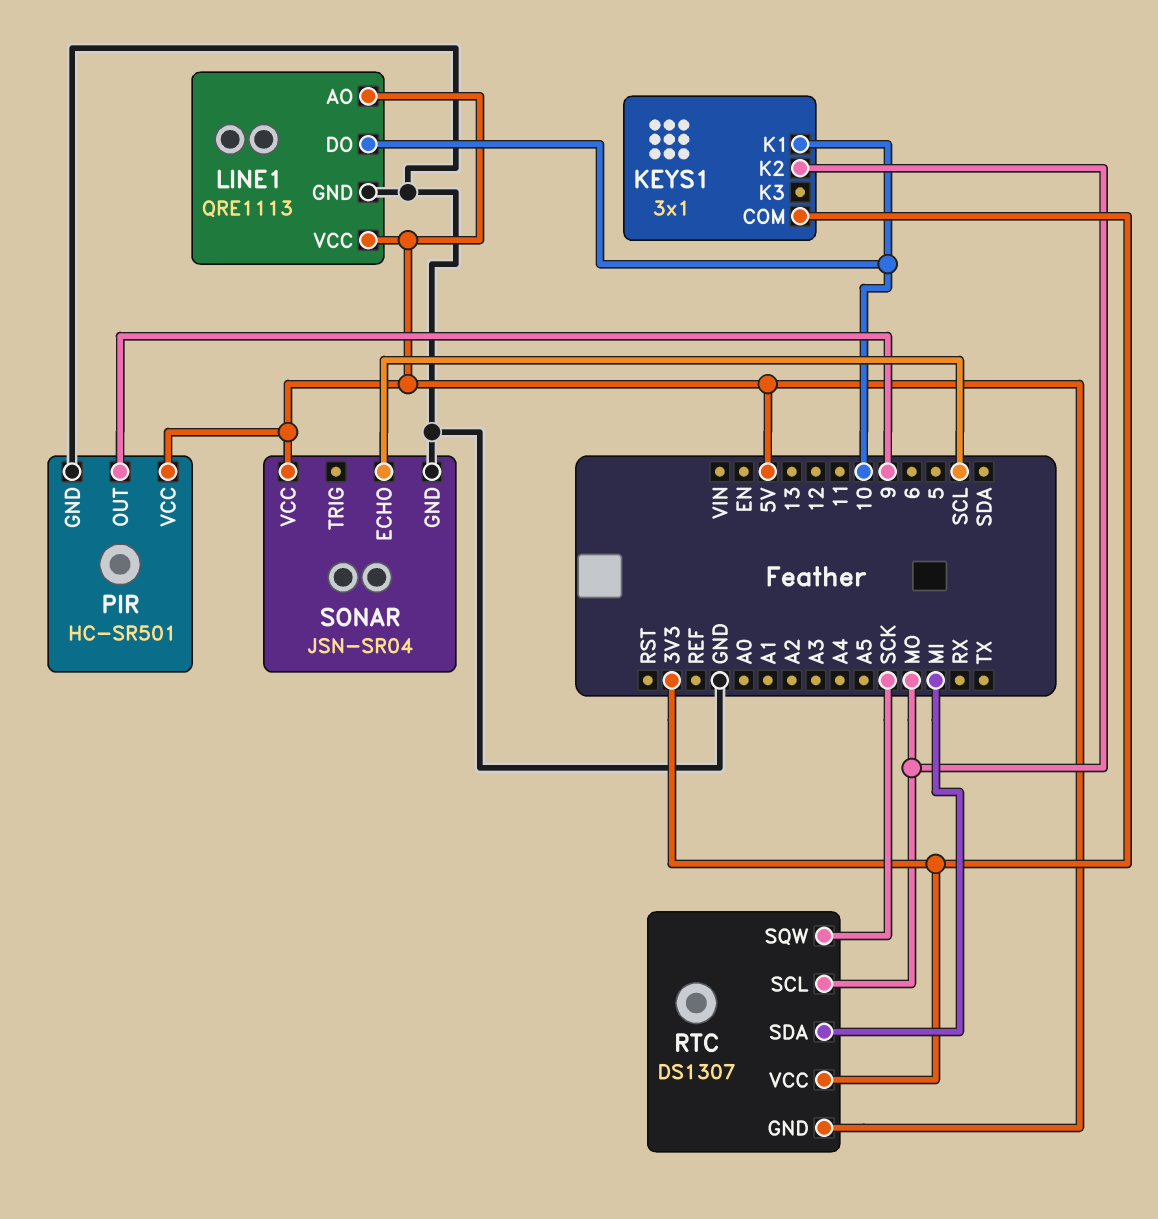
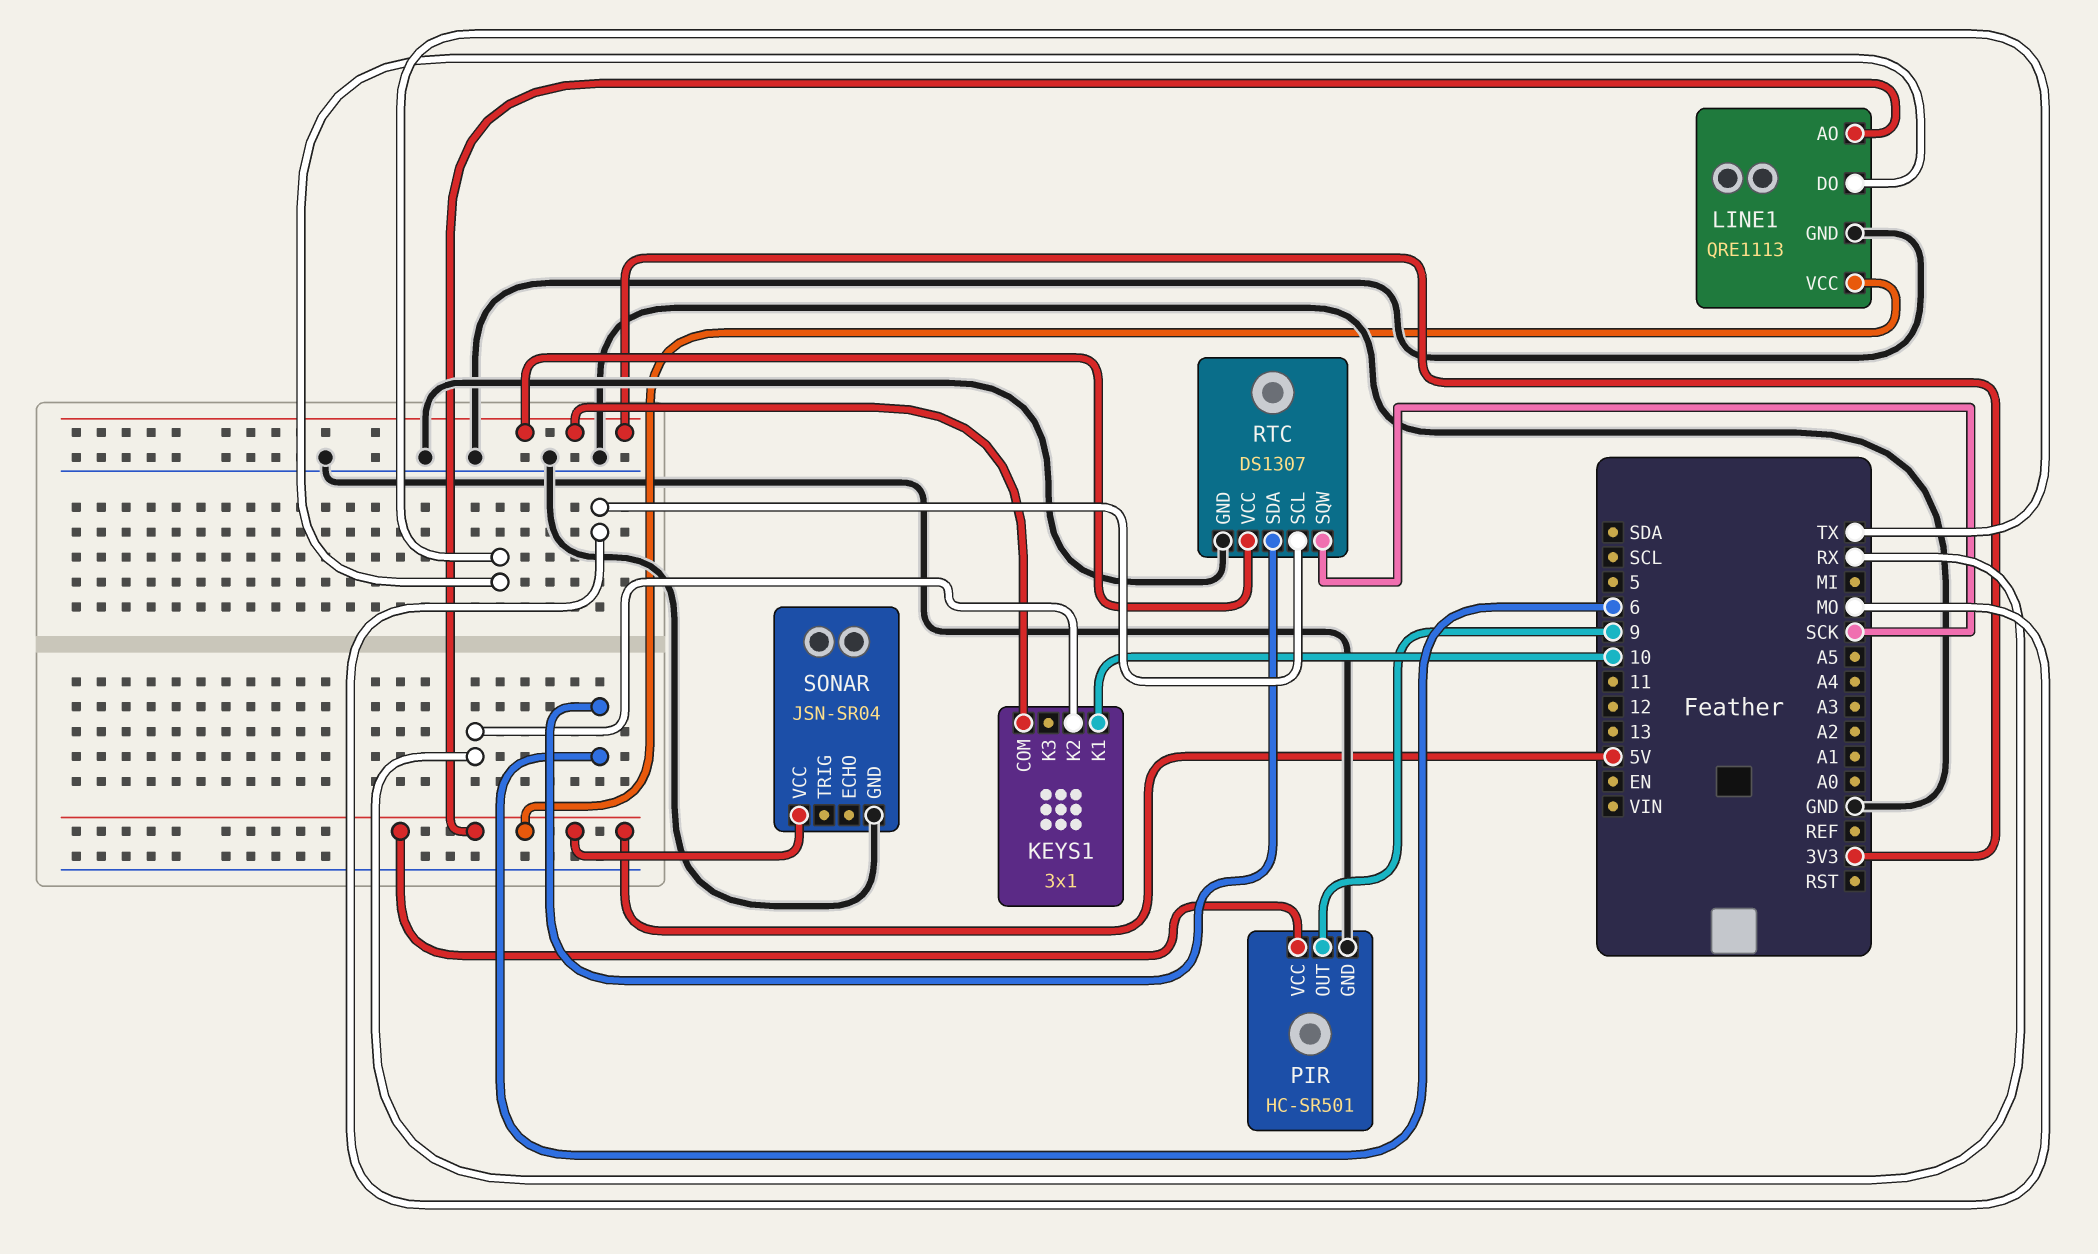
KEYS1 pin K2: MO -> RX
LINE1 pin DO: 10 -> TX
RTC pin GND: 5V -> GND
RTC pin SDA: MI -> 6
SONAR pin ECHO: SCL -> none

